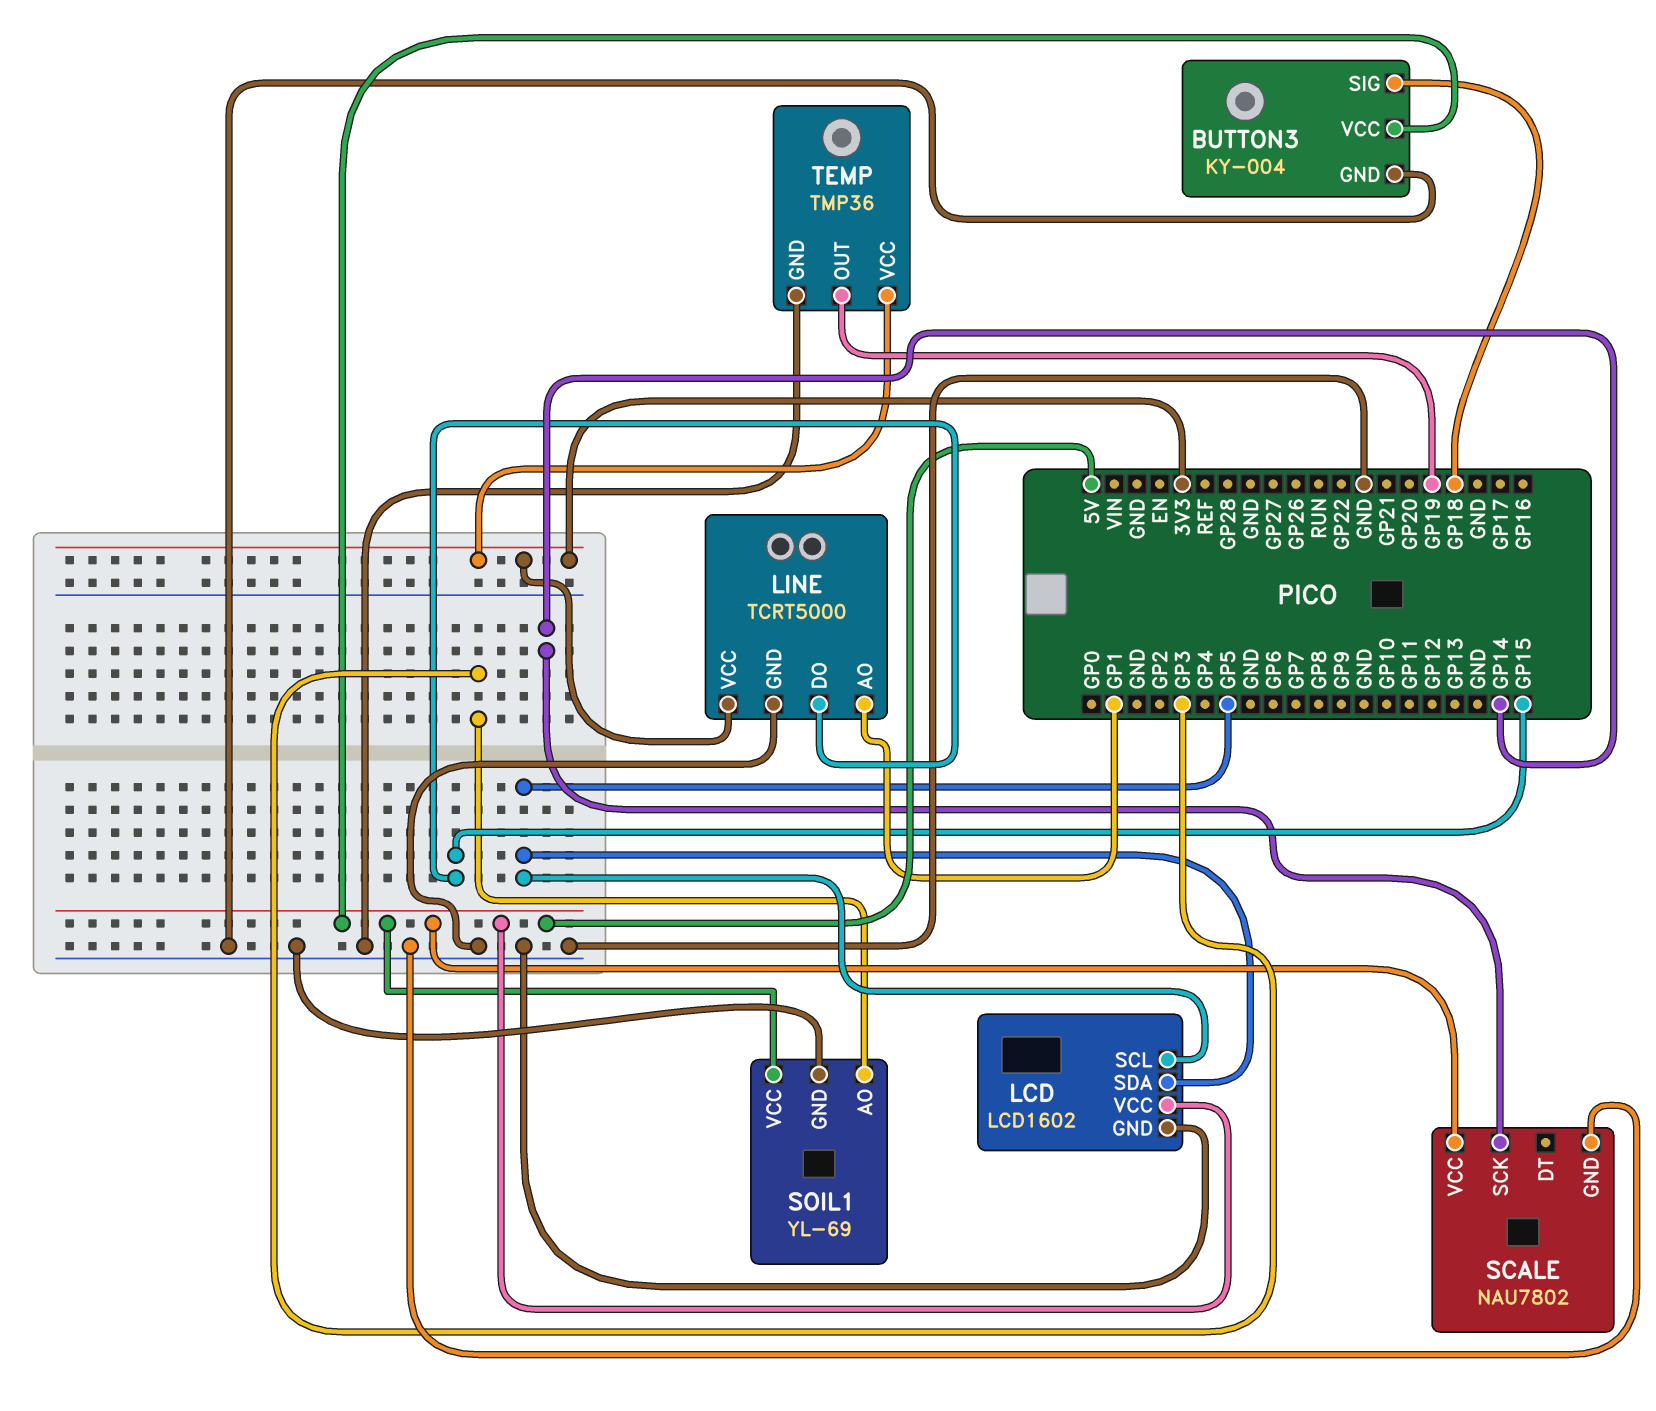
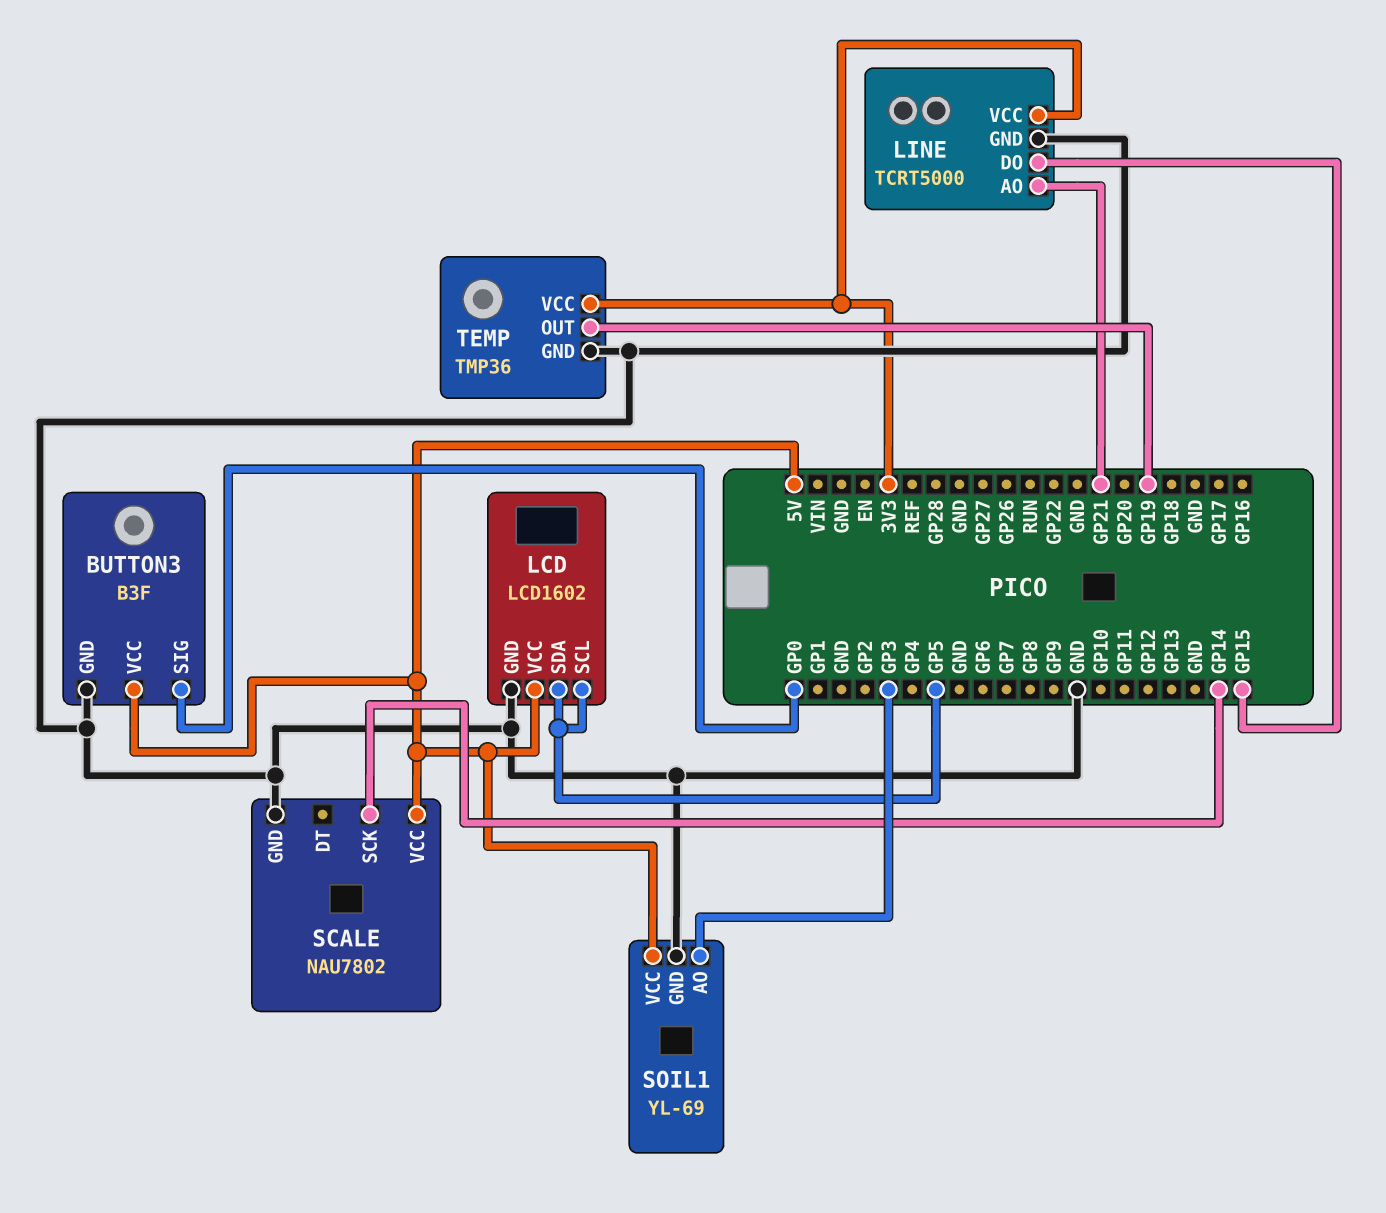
BUTTON3: KY-004 -> B3F
BUTTON3 pin SIG: GP18 -> GP0
LINE pin AO: GP1 -> GP21

